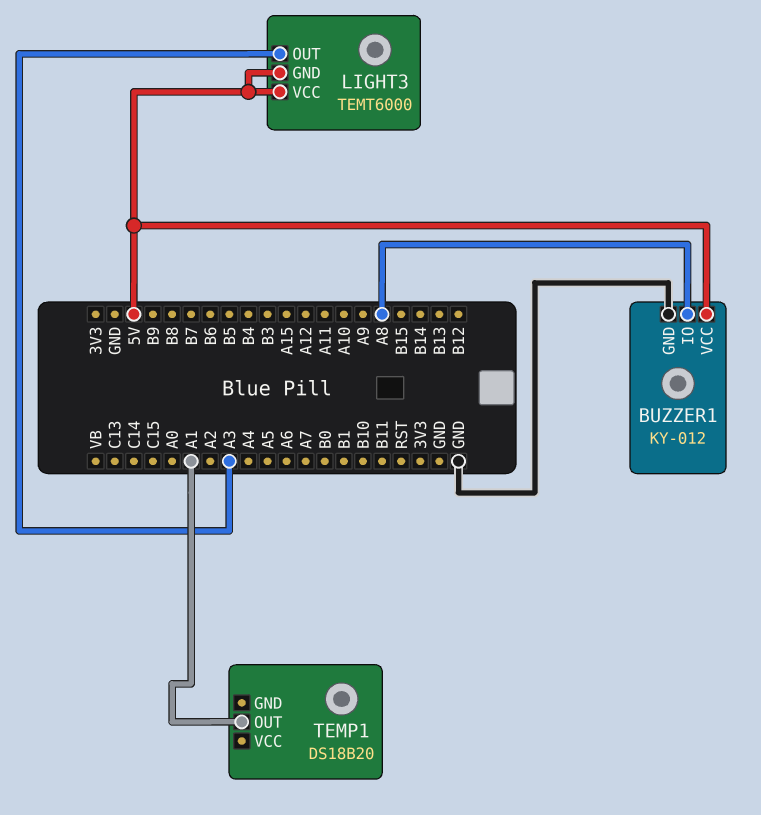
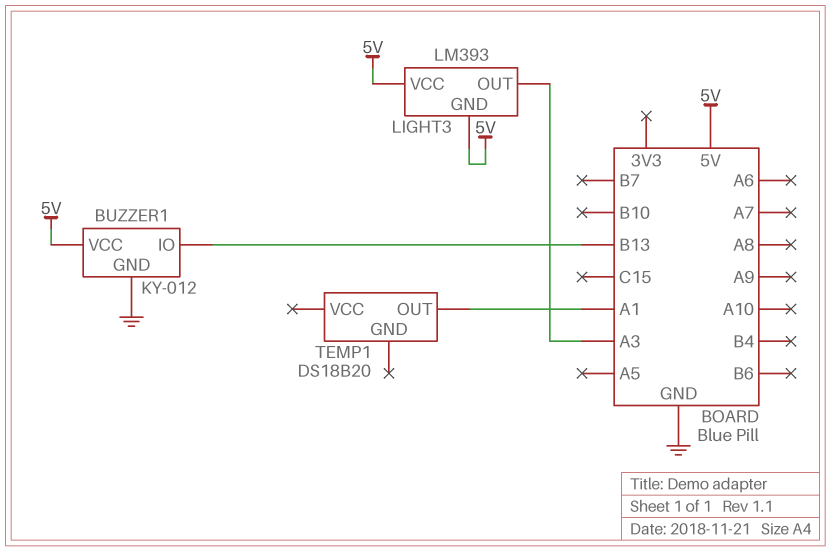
BUZZER1 pin IO: A8 -> B13
LIGHT3: TEMT6000 -> LM393

